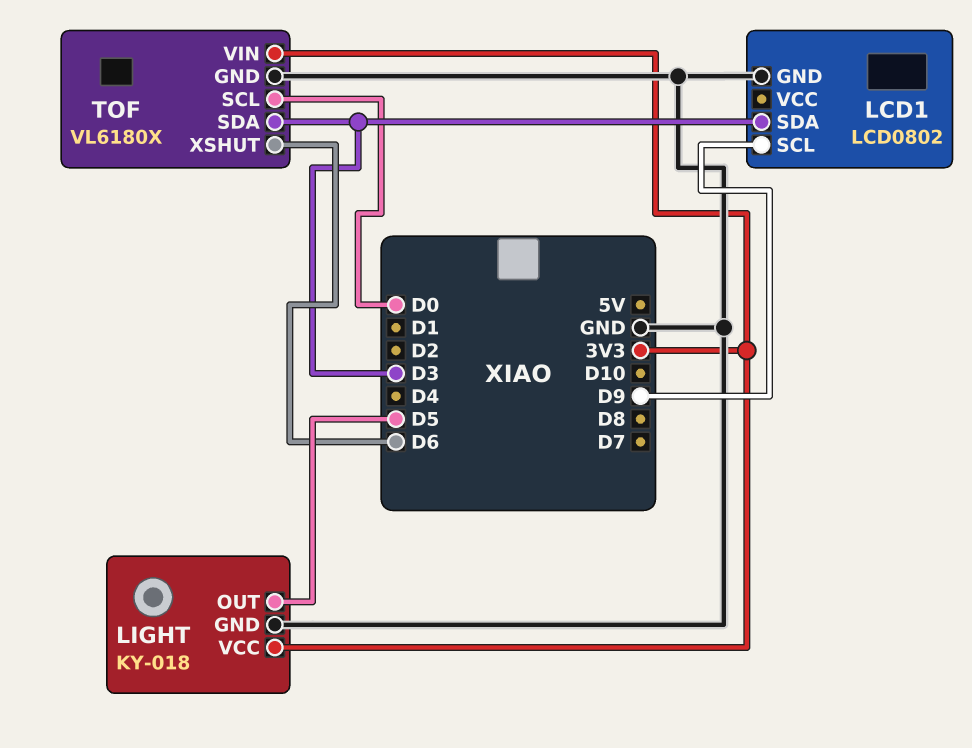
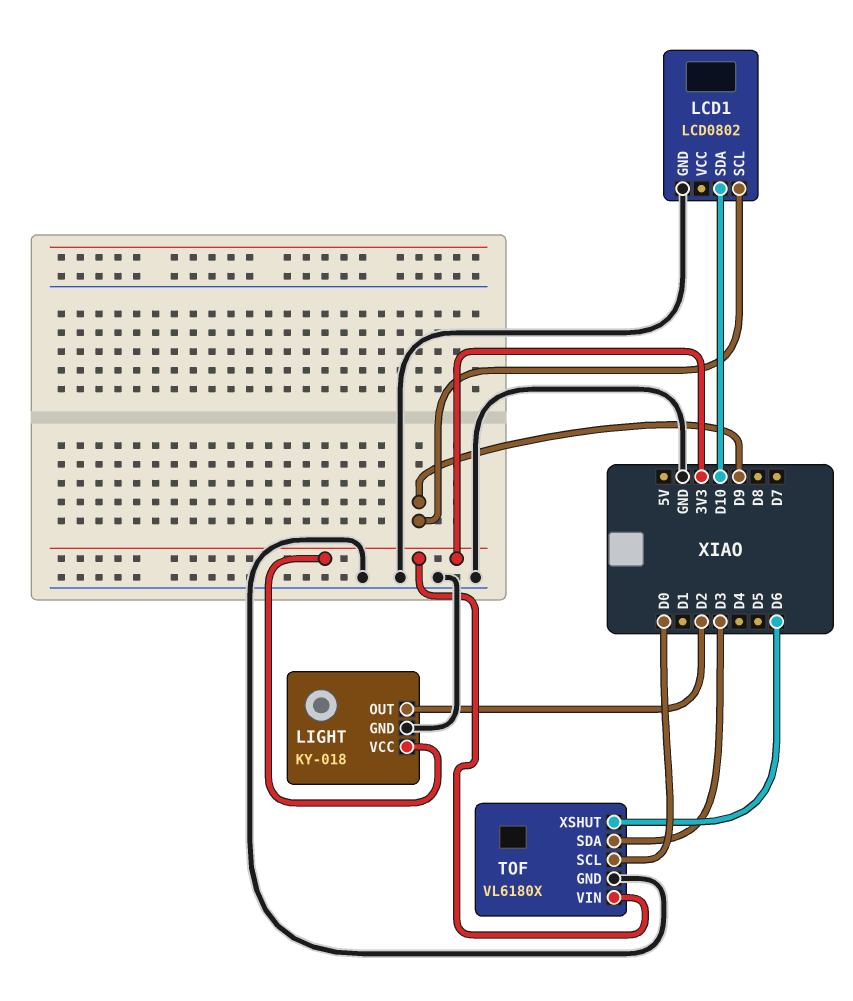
LCD1 pin SDA: D3 -> D10
LIGHT pin OUT: D5 -> D2

